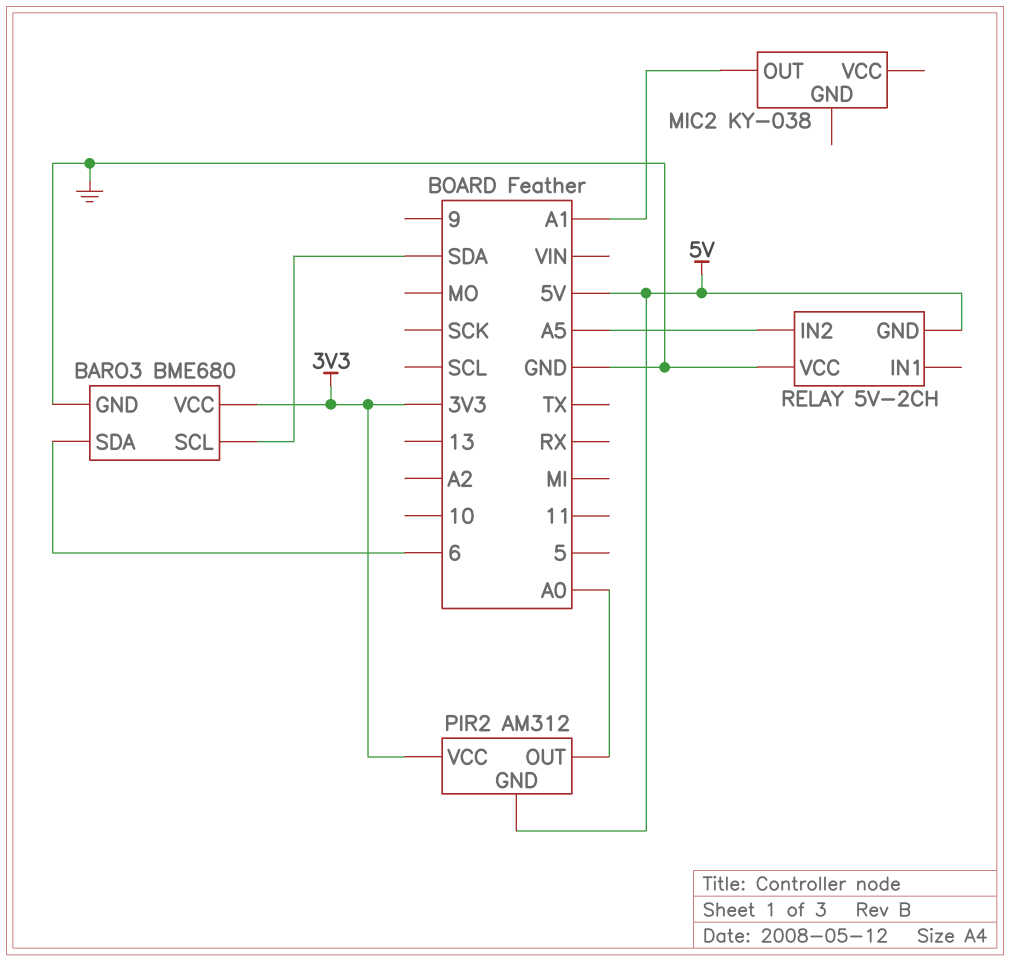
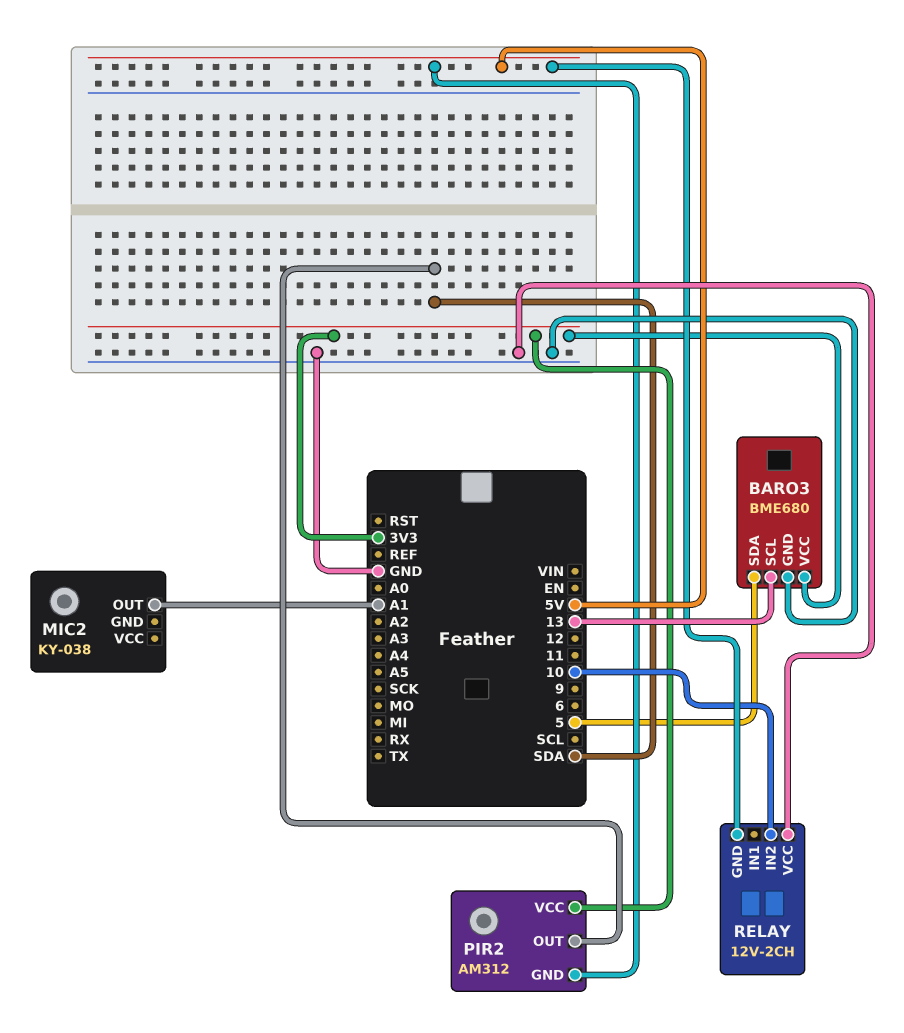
BARO3 pin SCL: SDA -> 13
BARO3 pin SDA: 6 -> 5
PIR2 pin OUT: A0 -> SDA
RELAY: 5V-2CH -> 12V-2CH
RELAY pin IN2: A5 -> 10

